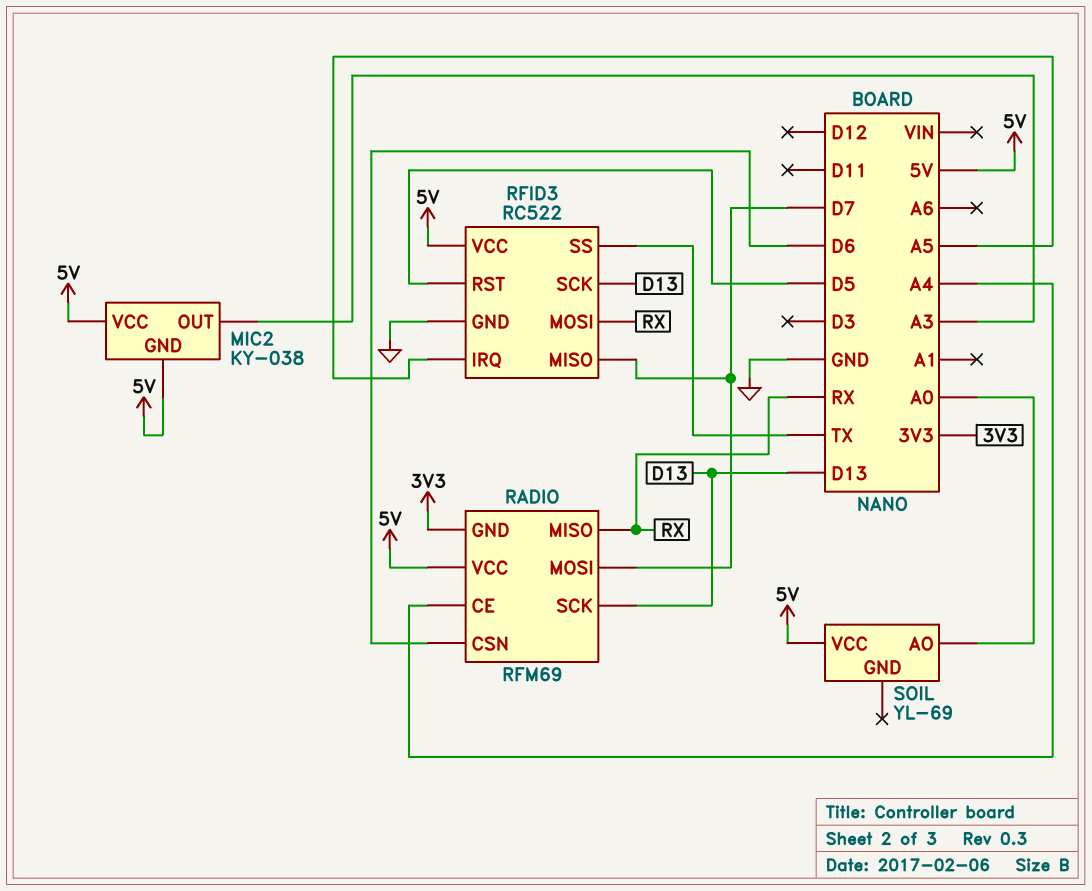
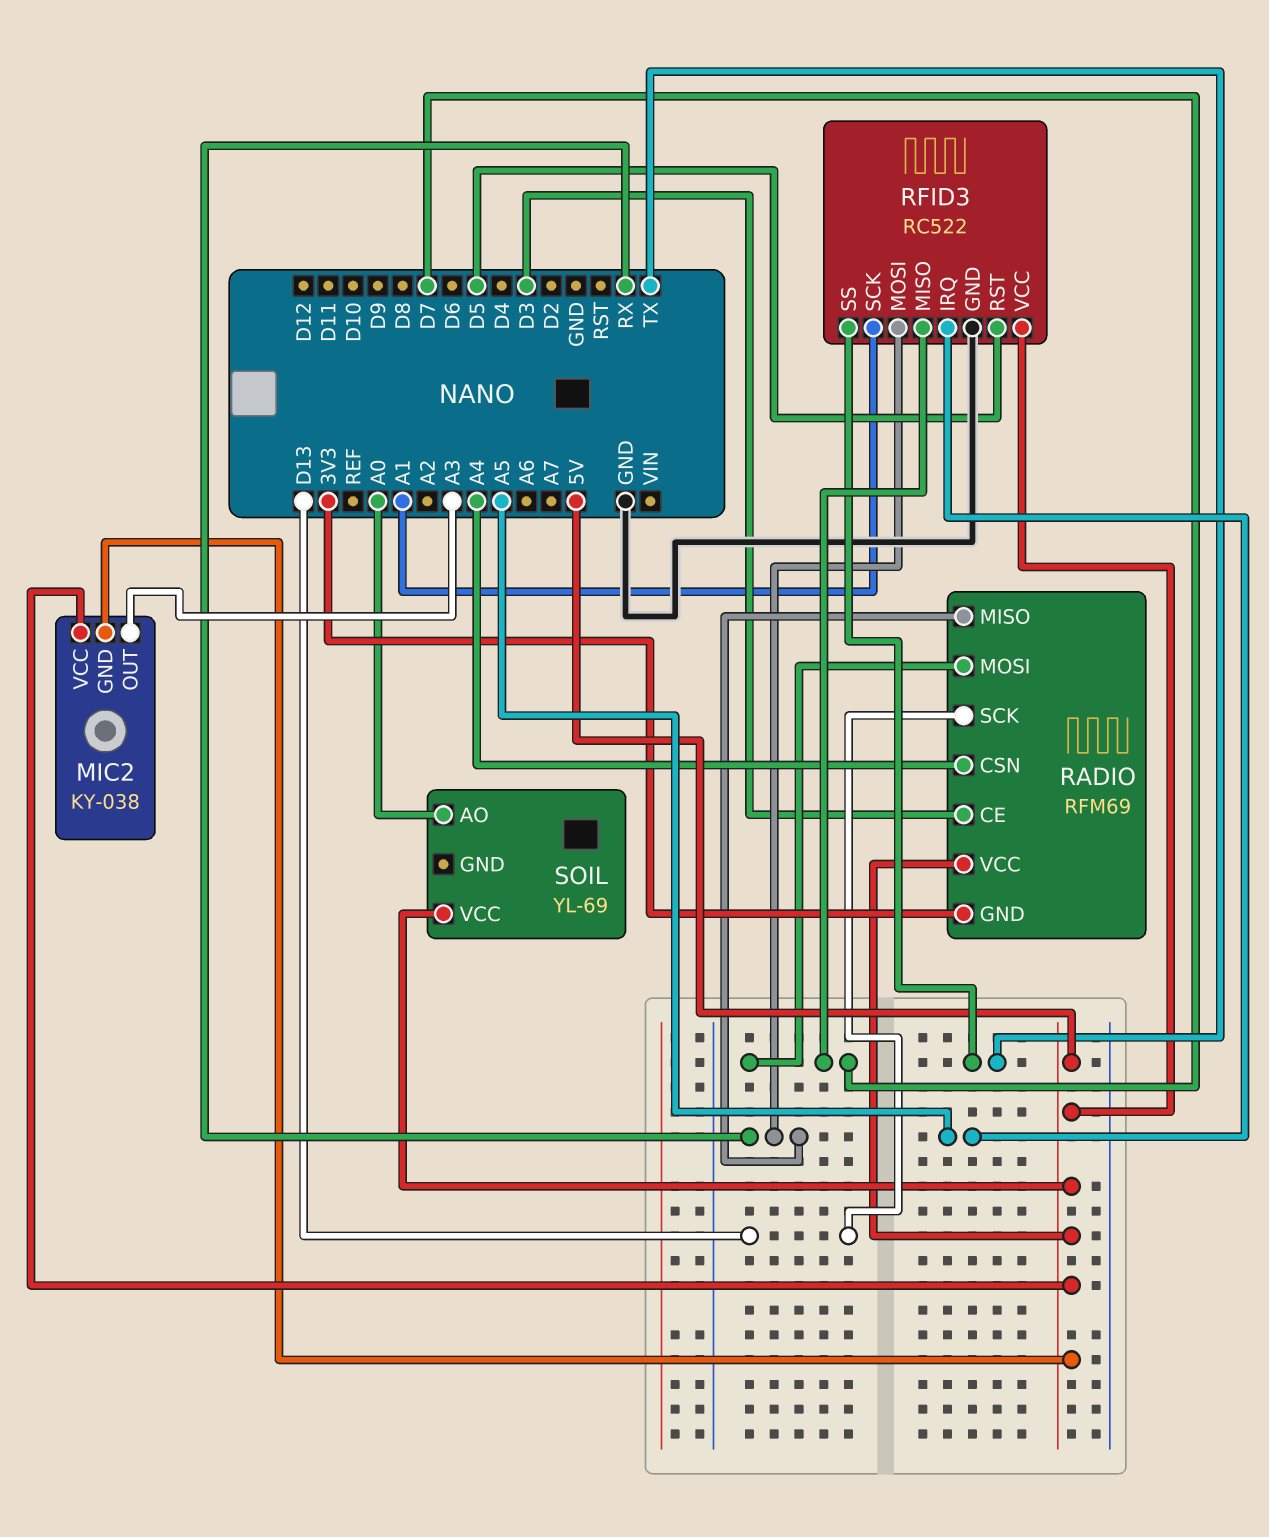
RADIO pin CE: A4 -> D3
RADIO pin CSN: D6 -> A4
RFID3 pin SCK: D13 -> A1

